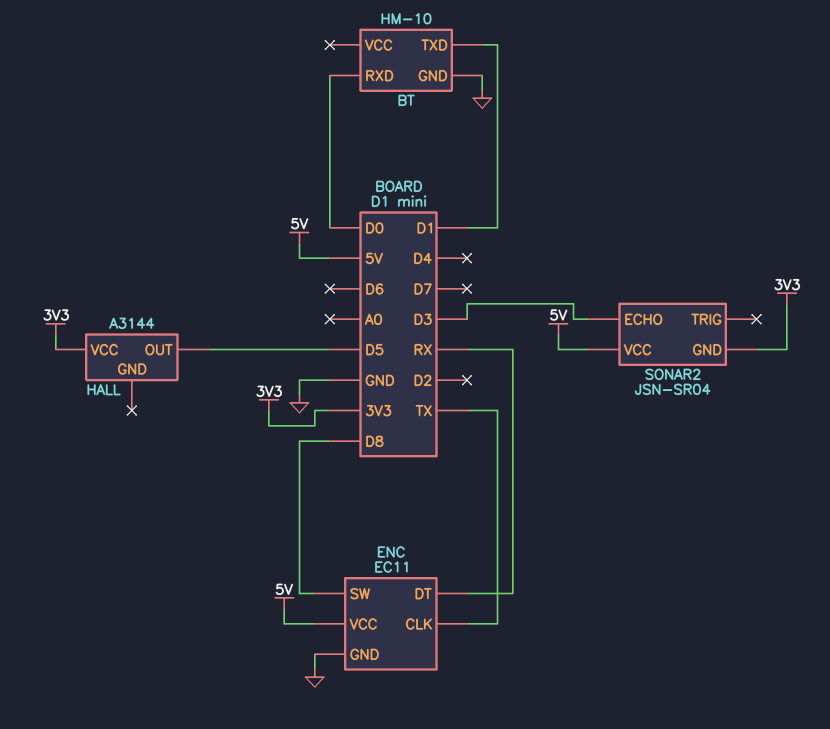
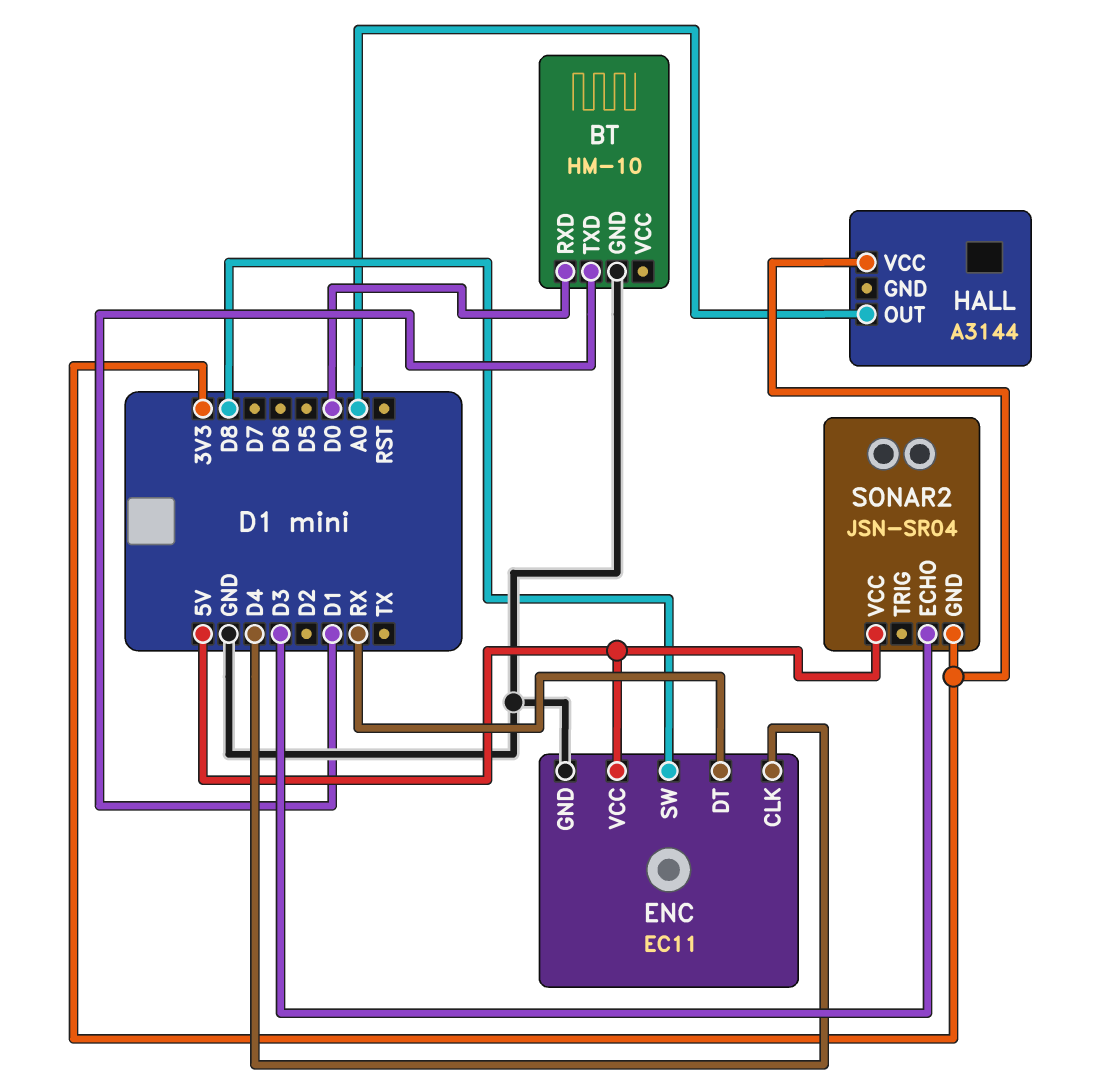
ENC pin CLK: TX -> D4
HALL pin OUT: D5 -> A0

